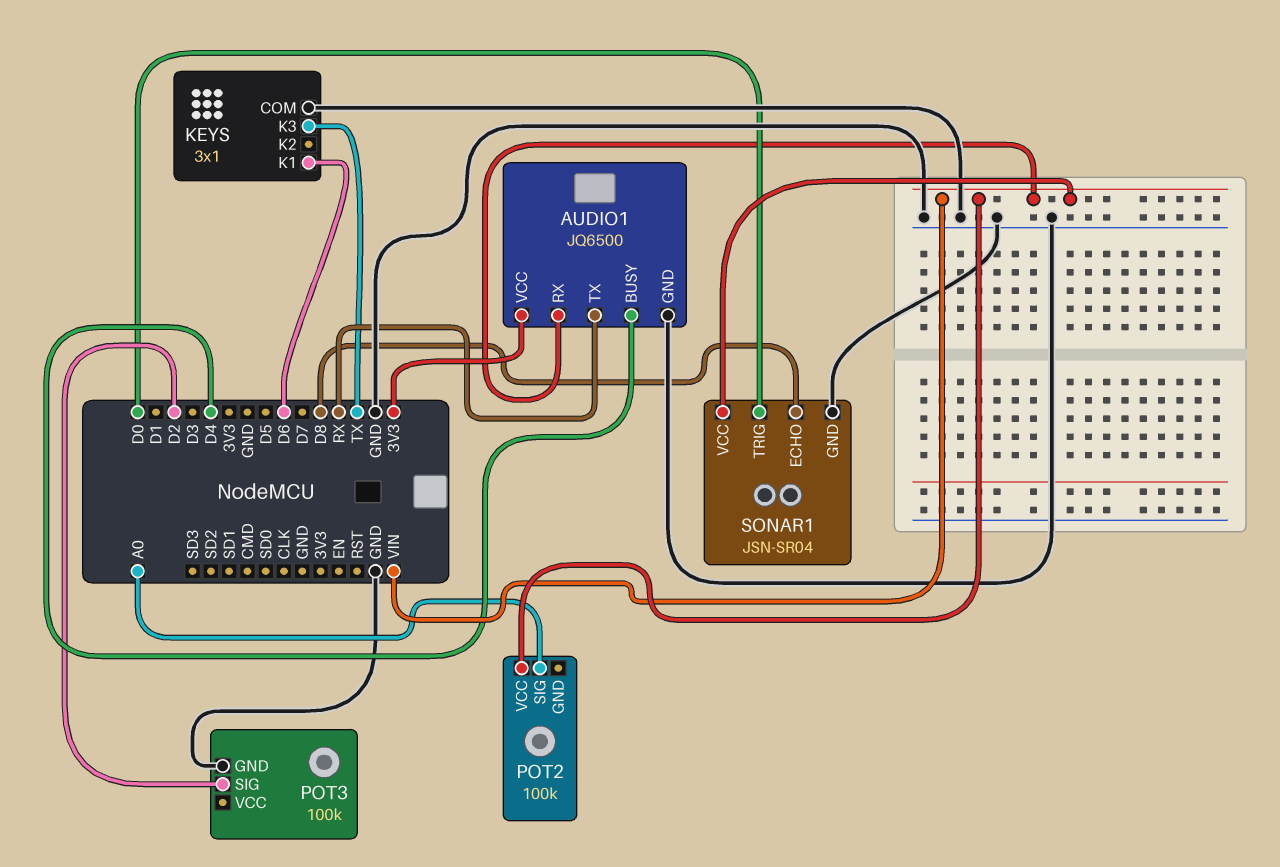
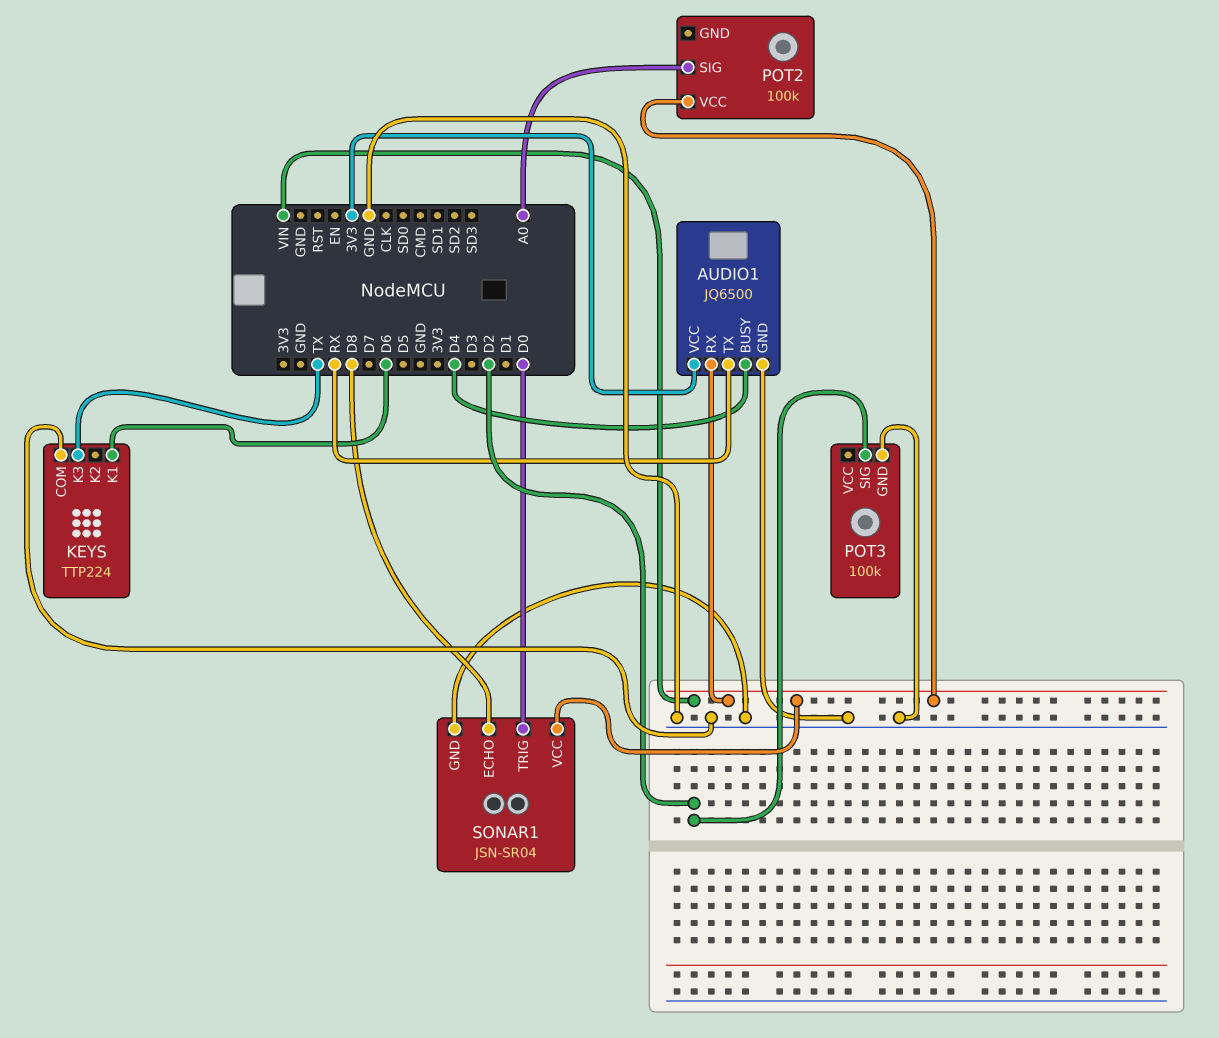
KEYS: 3x1 -> TTP224

